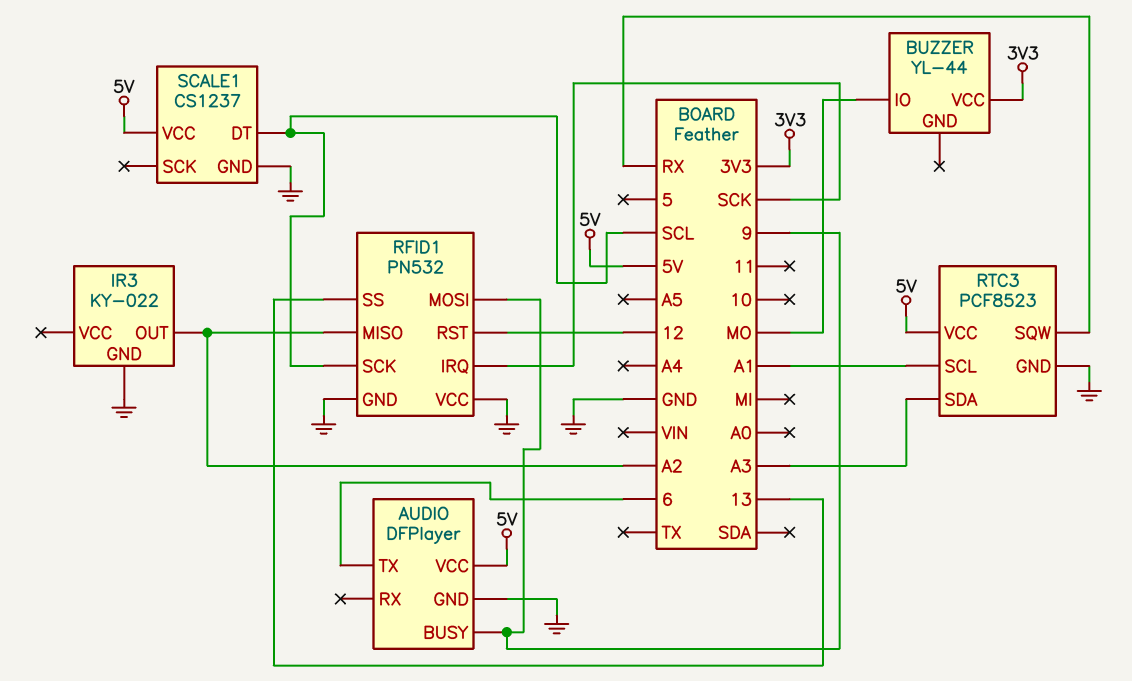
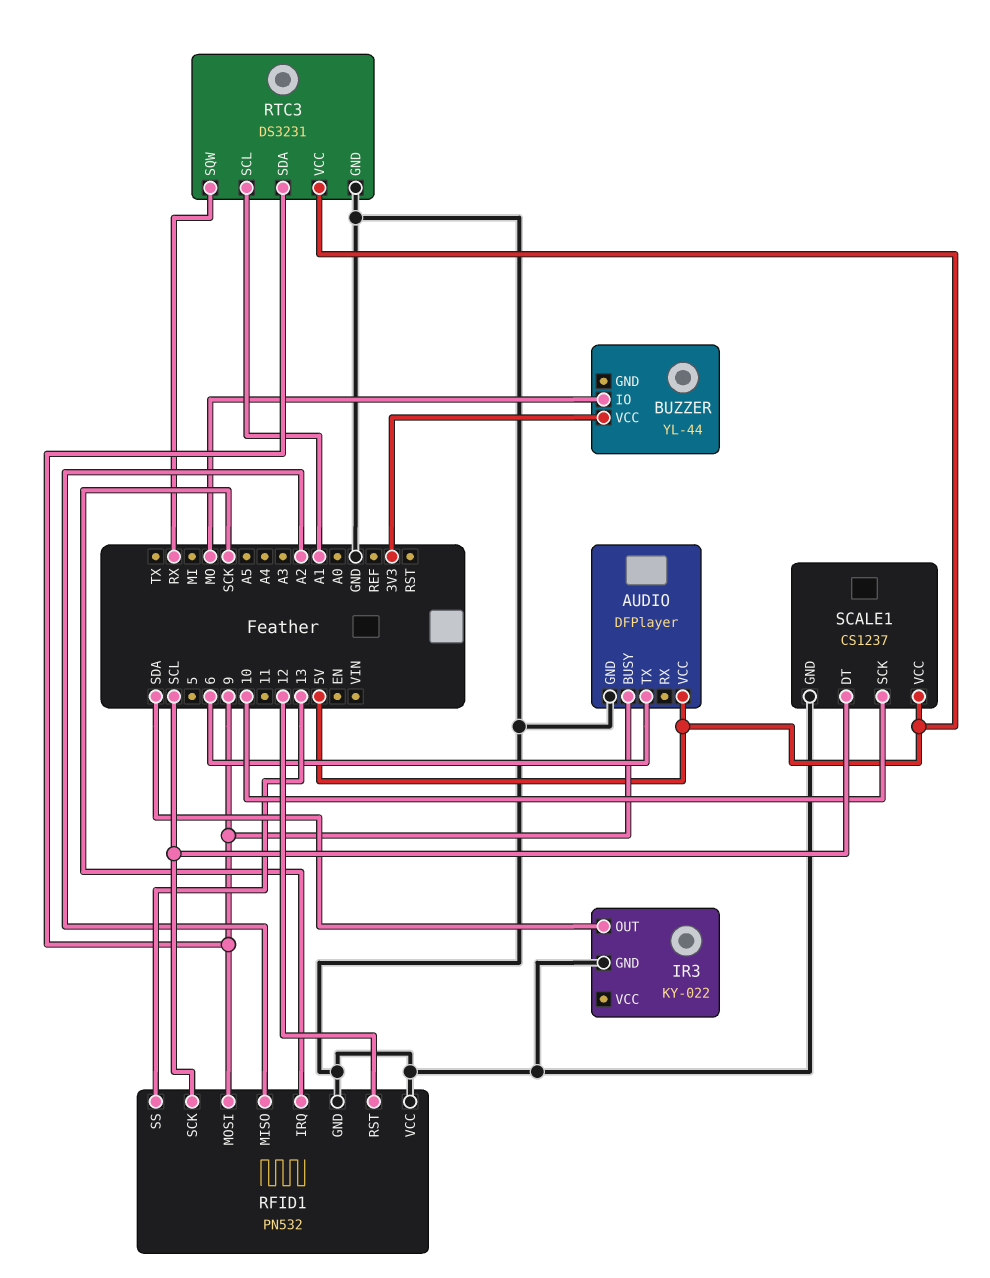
IR3 pin OUT: A2 -> SDA
RTC3: PCF8523 -> DS3231
RTC3 pin SDA: A3 -> 9
SCALE1 pin SCK: none -> 10

